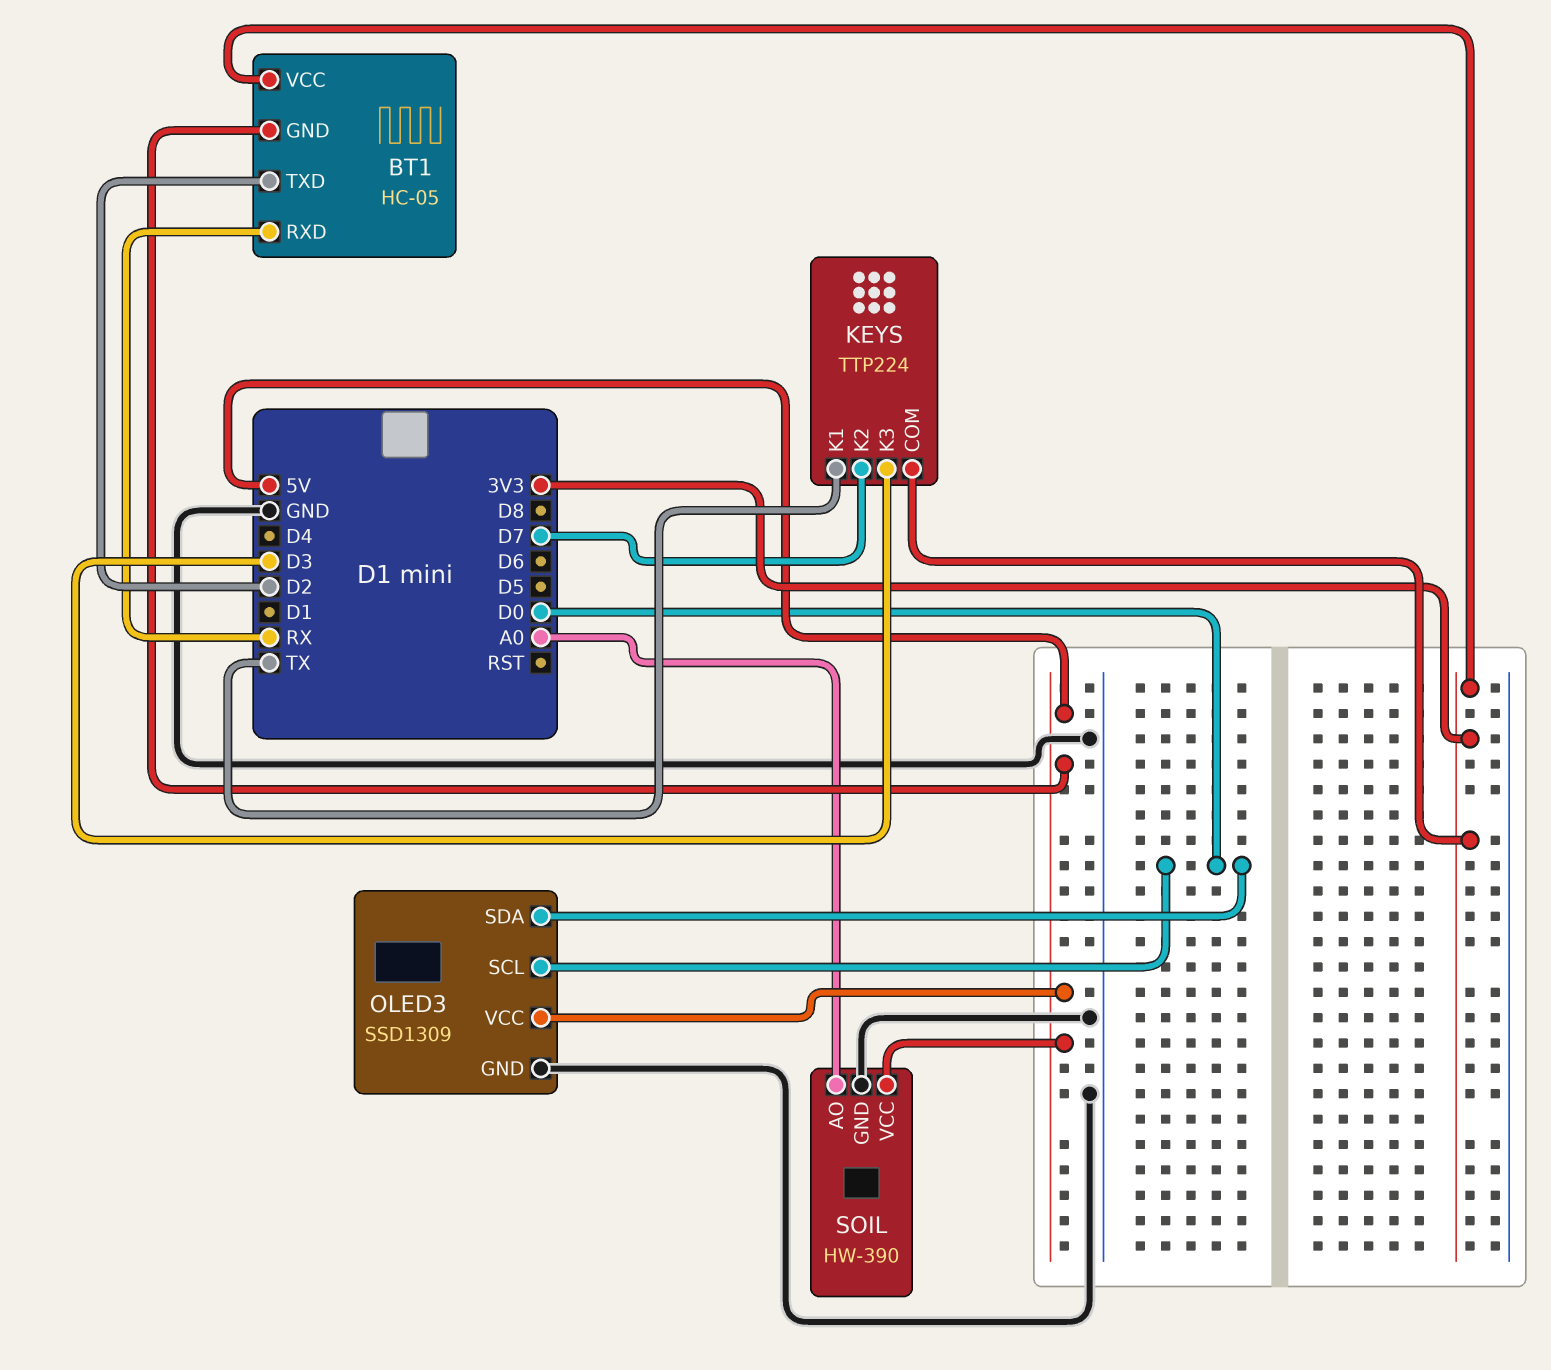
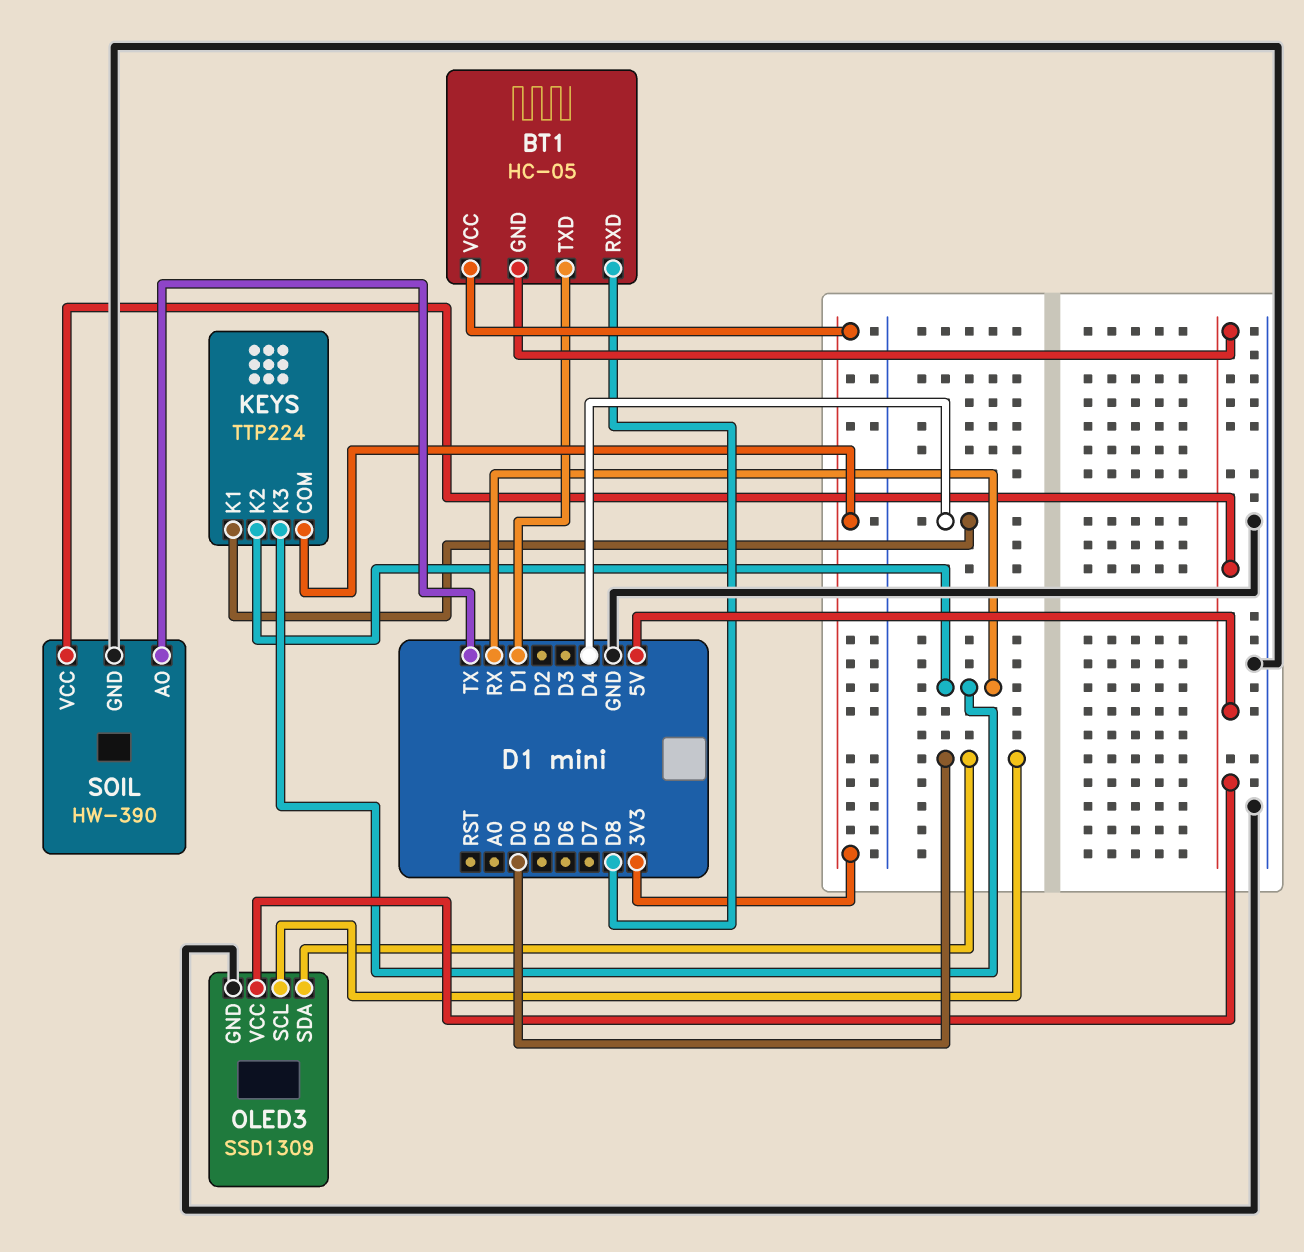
BT1 pin RXD: RX -> D8
BT1 pin TXD: D2 -> D1
KEYS pin K1: TX -> D4
KEYS pin K2: D7 -> RX
KEYS pin K3: D3 -> RX
SOIL pin AO: A0 -> TX

